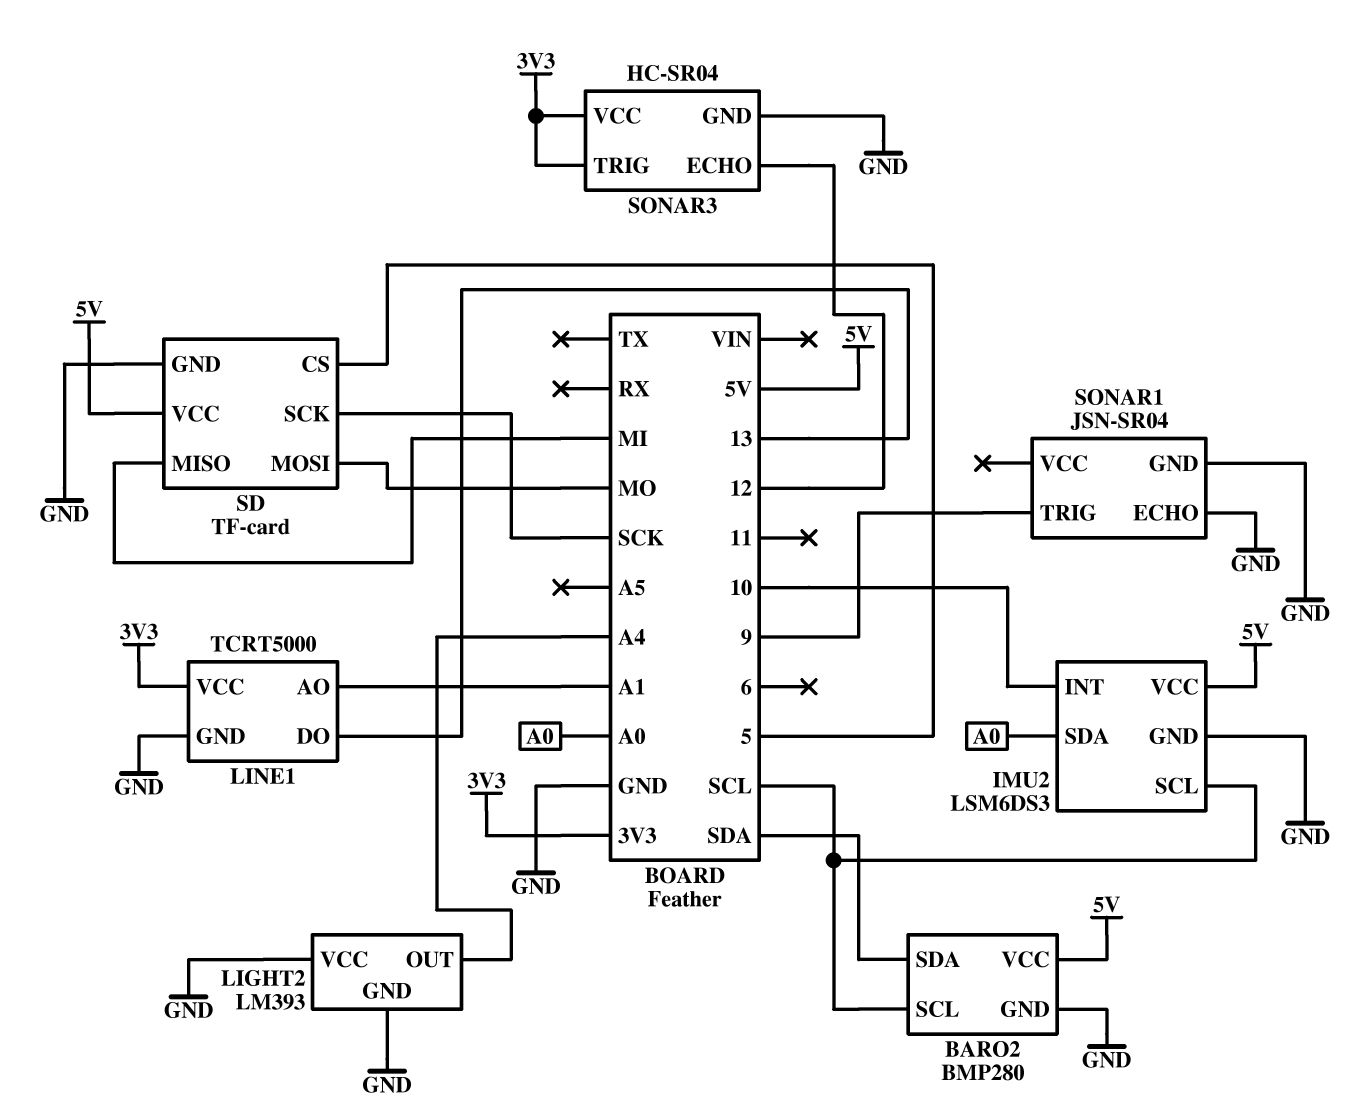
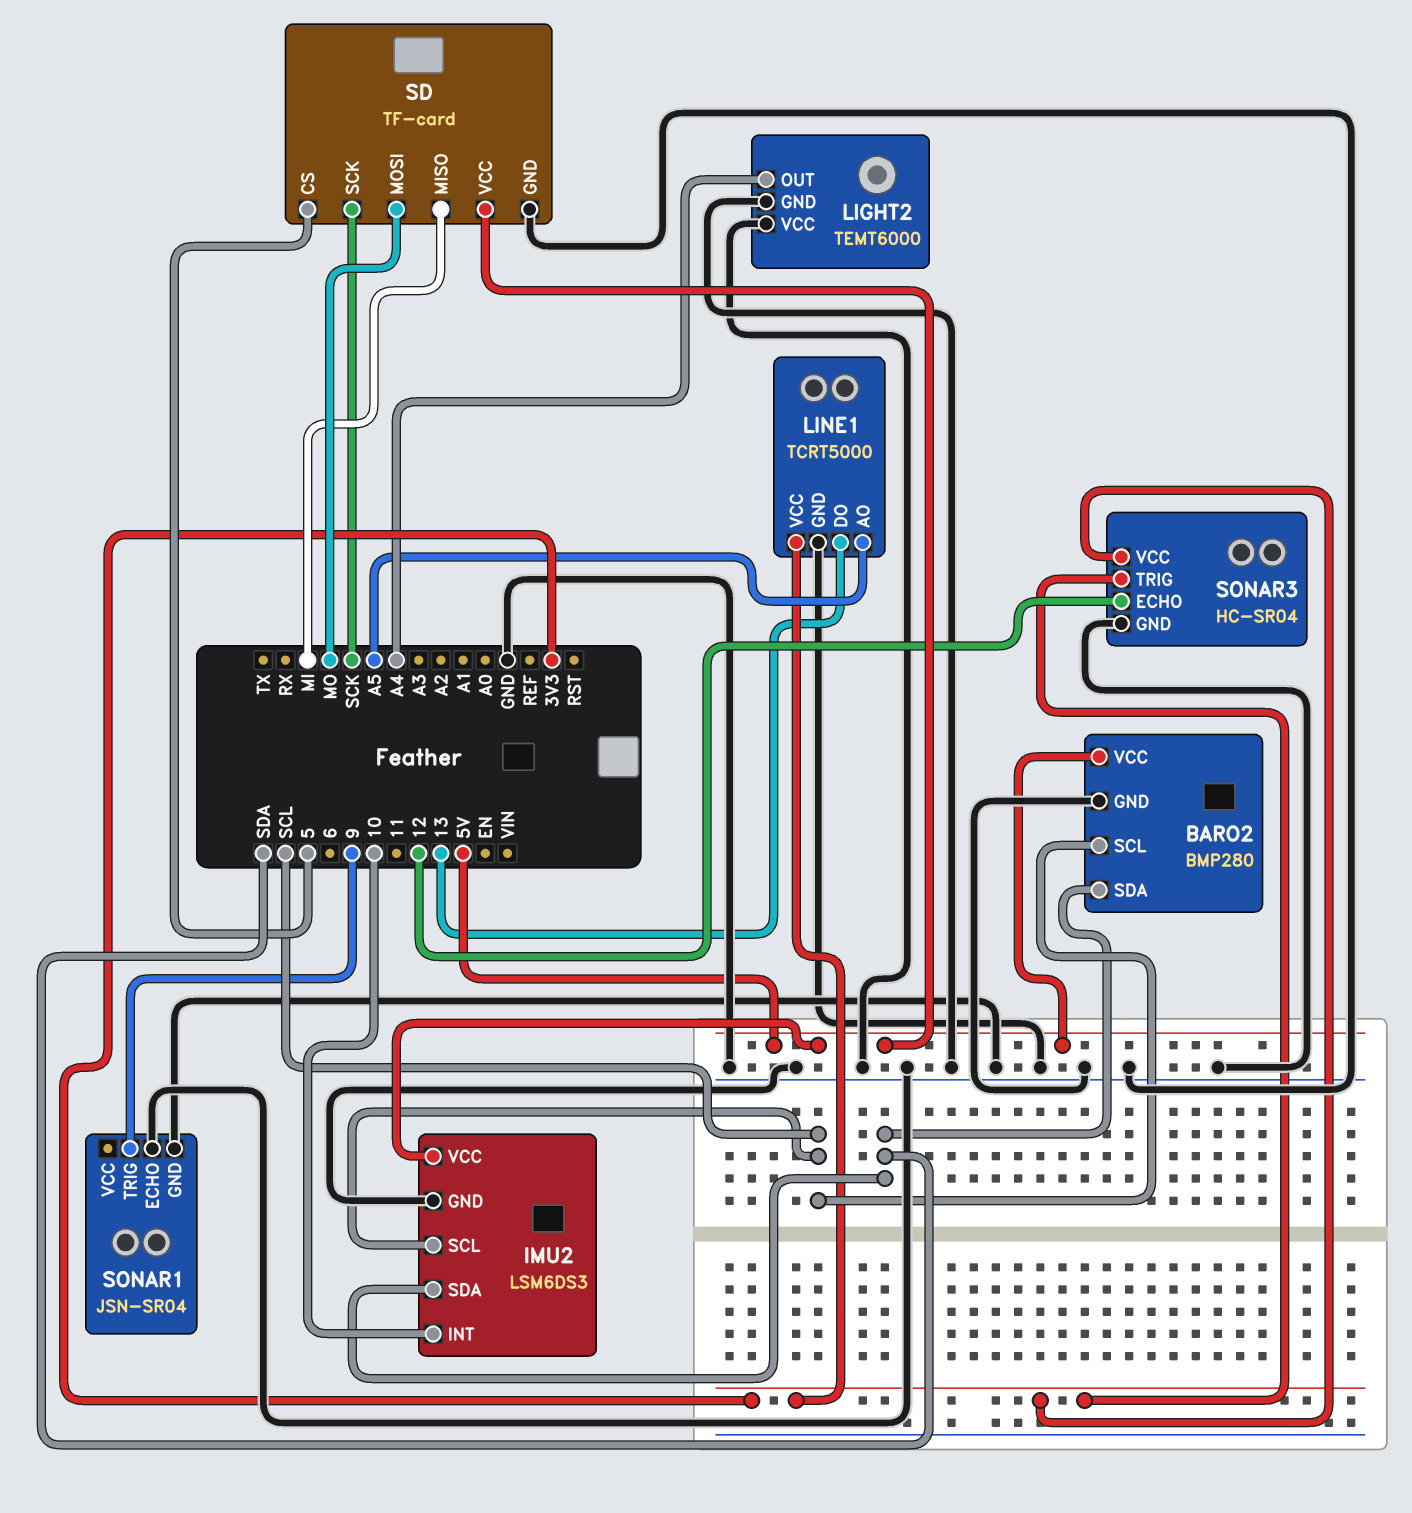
IMU2 pin SDA: A0 -> SDA
LIGHT2: LM393 -> TEMT6000
LINE1 pin AO: A1 -> A5

